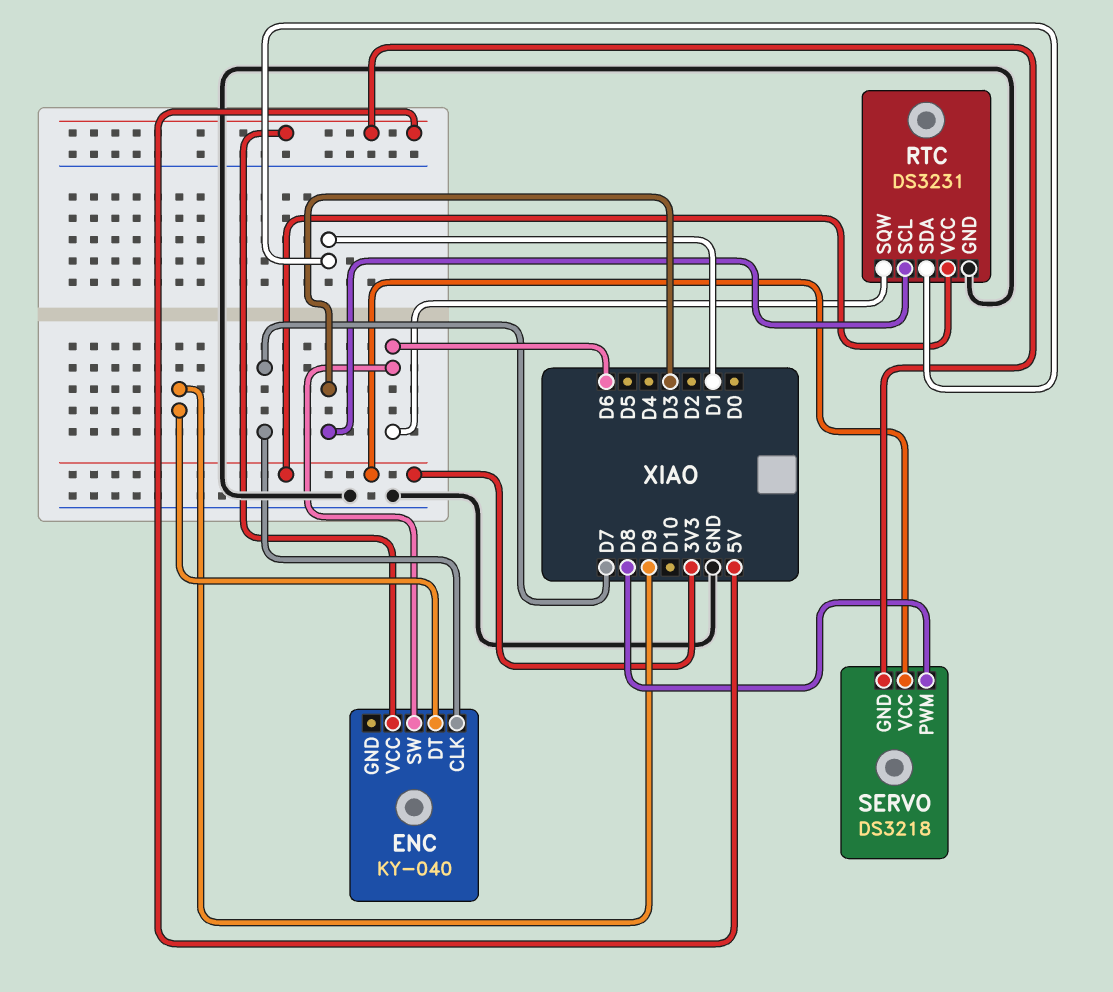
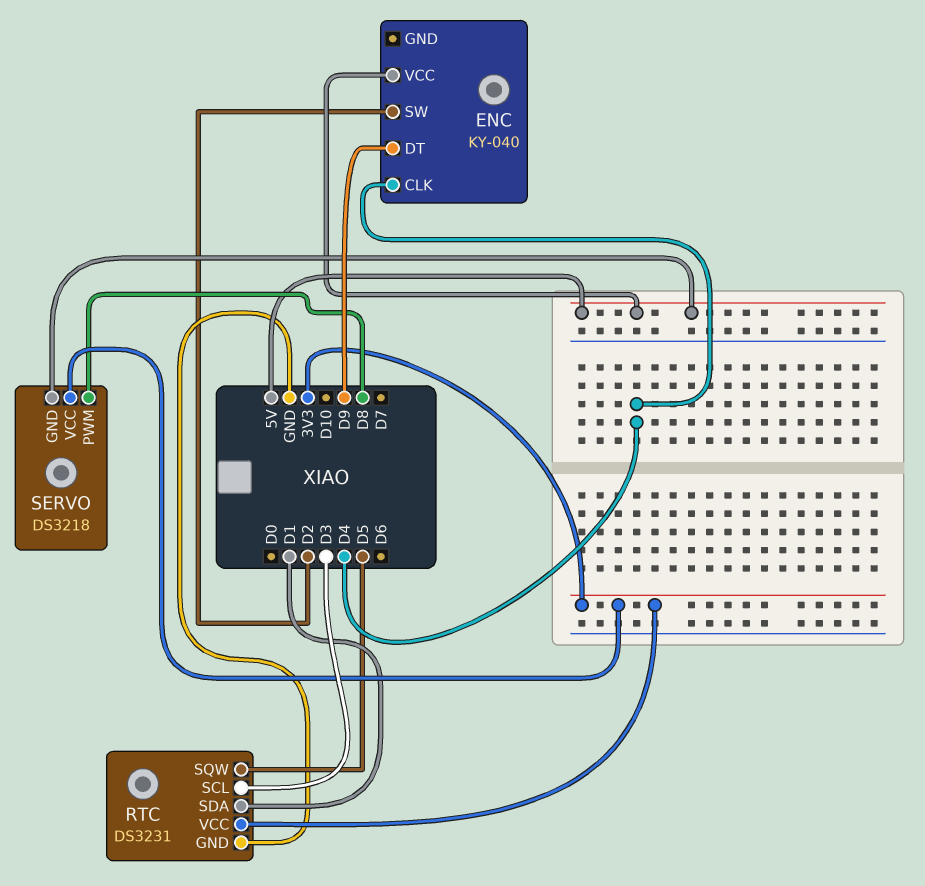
ENC pin CLK: D7 -> D4
ENC pin SW: D6 -> D2
RTC pin SQW: D6 -> D5

